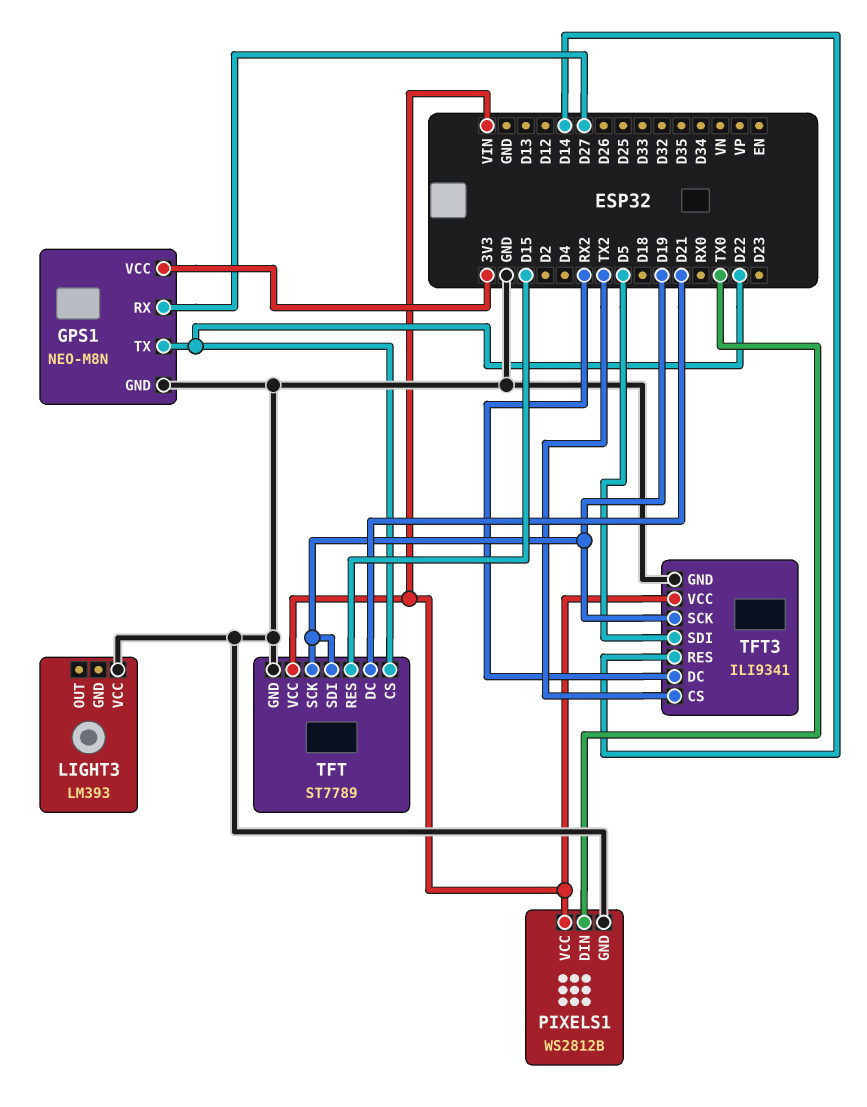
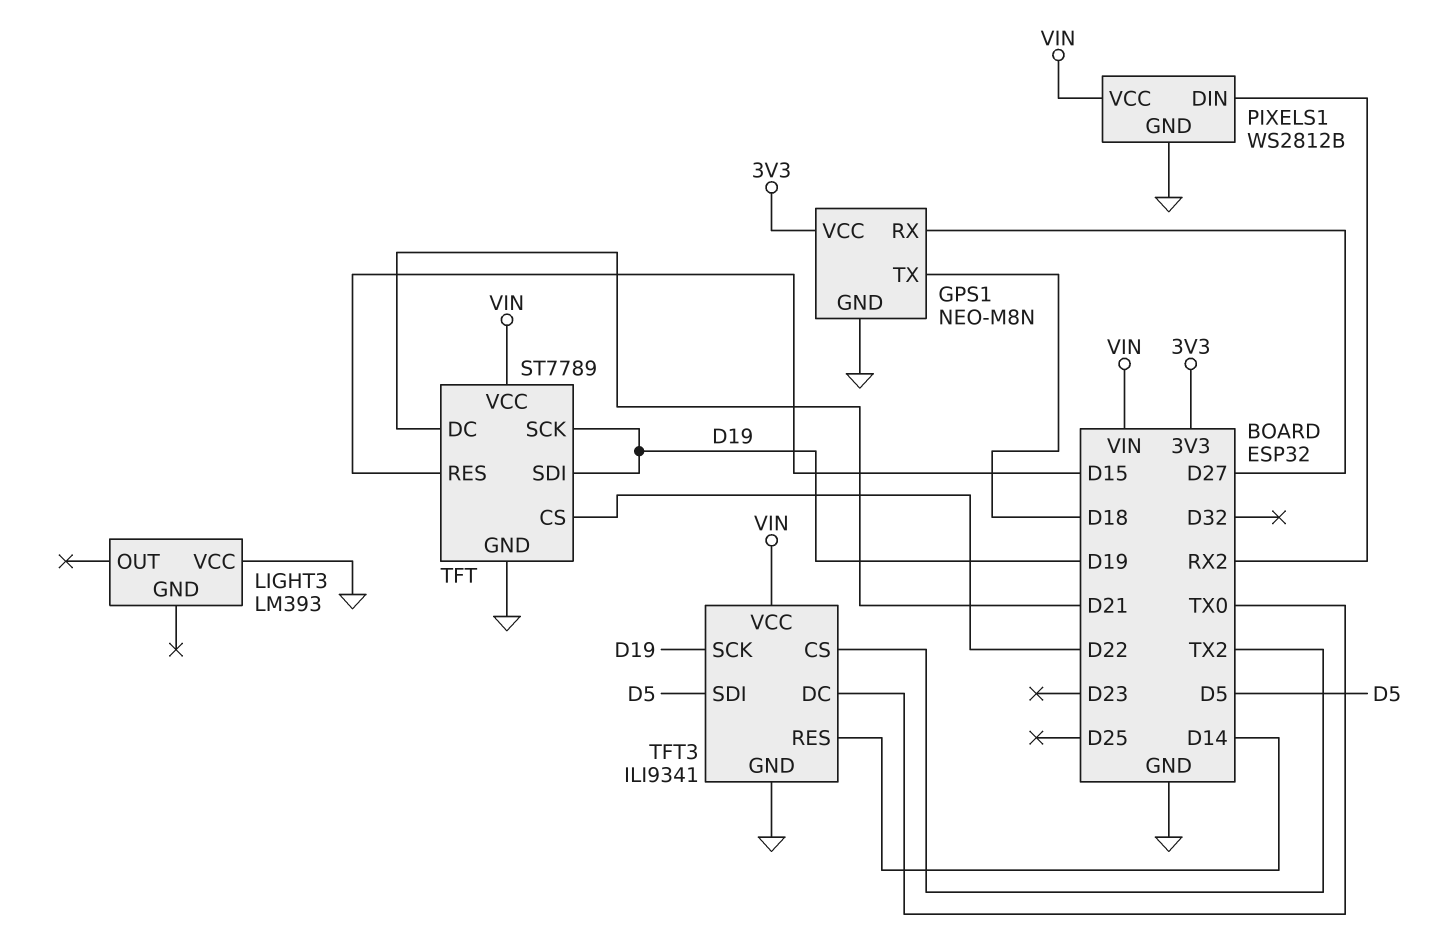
GPS1 pin TX: D22 -> D18
PIXELS1 pin DIN: TX0 -> RX2
TFT3 pin DC: RX2 -> TX0

